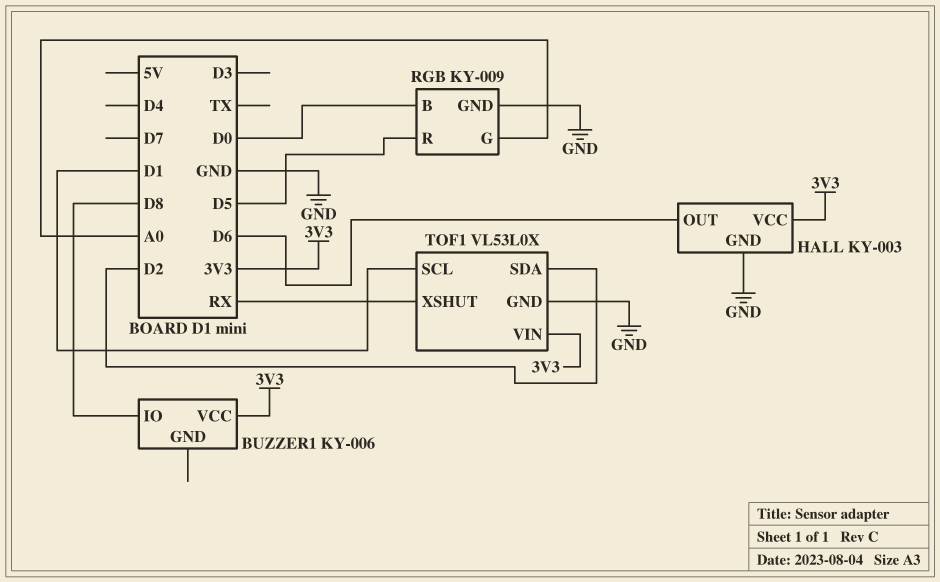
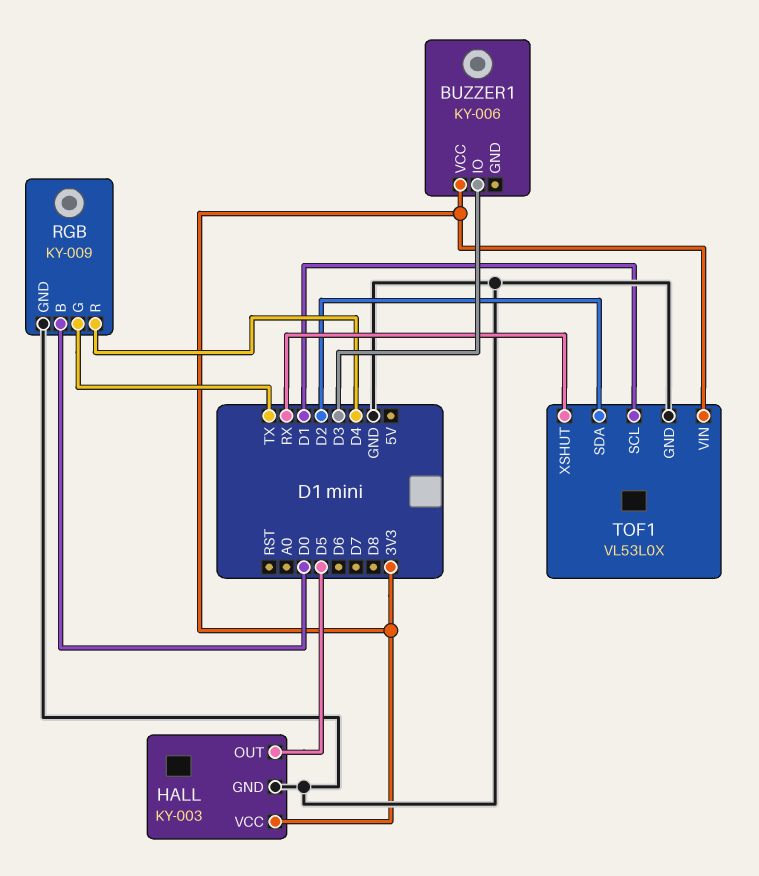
BUZZER1 pin IO: D8 -> D3
HALL pin OUT: D6 -> D5
RGB pin G: A0 -> TX
RGB pin R: D5 -> D4

